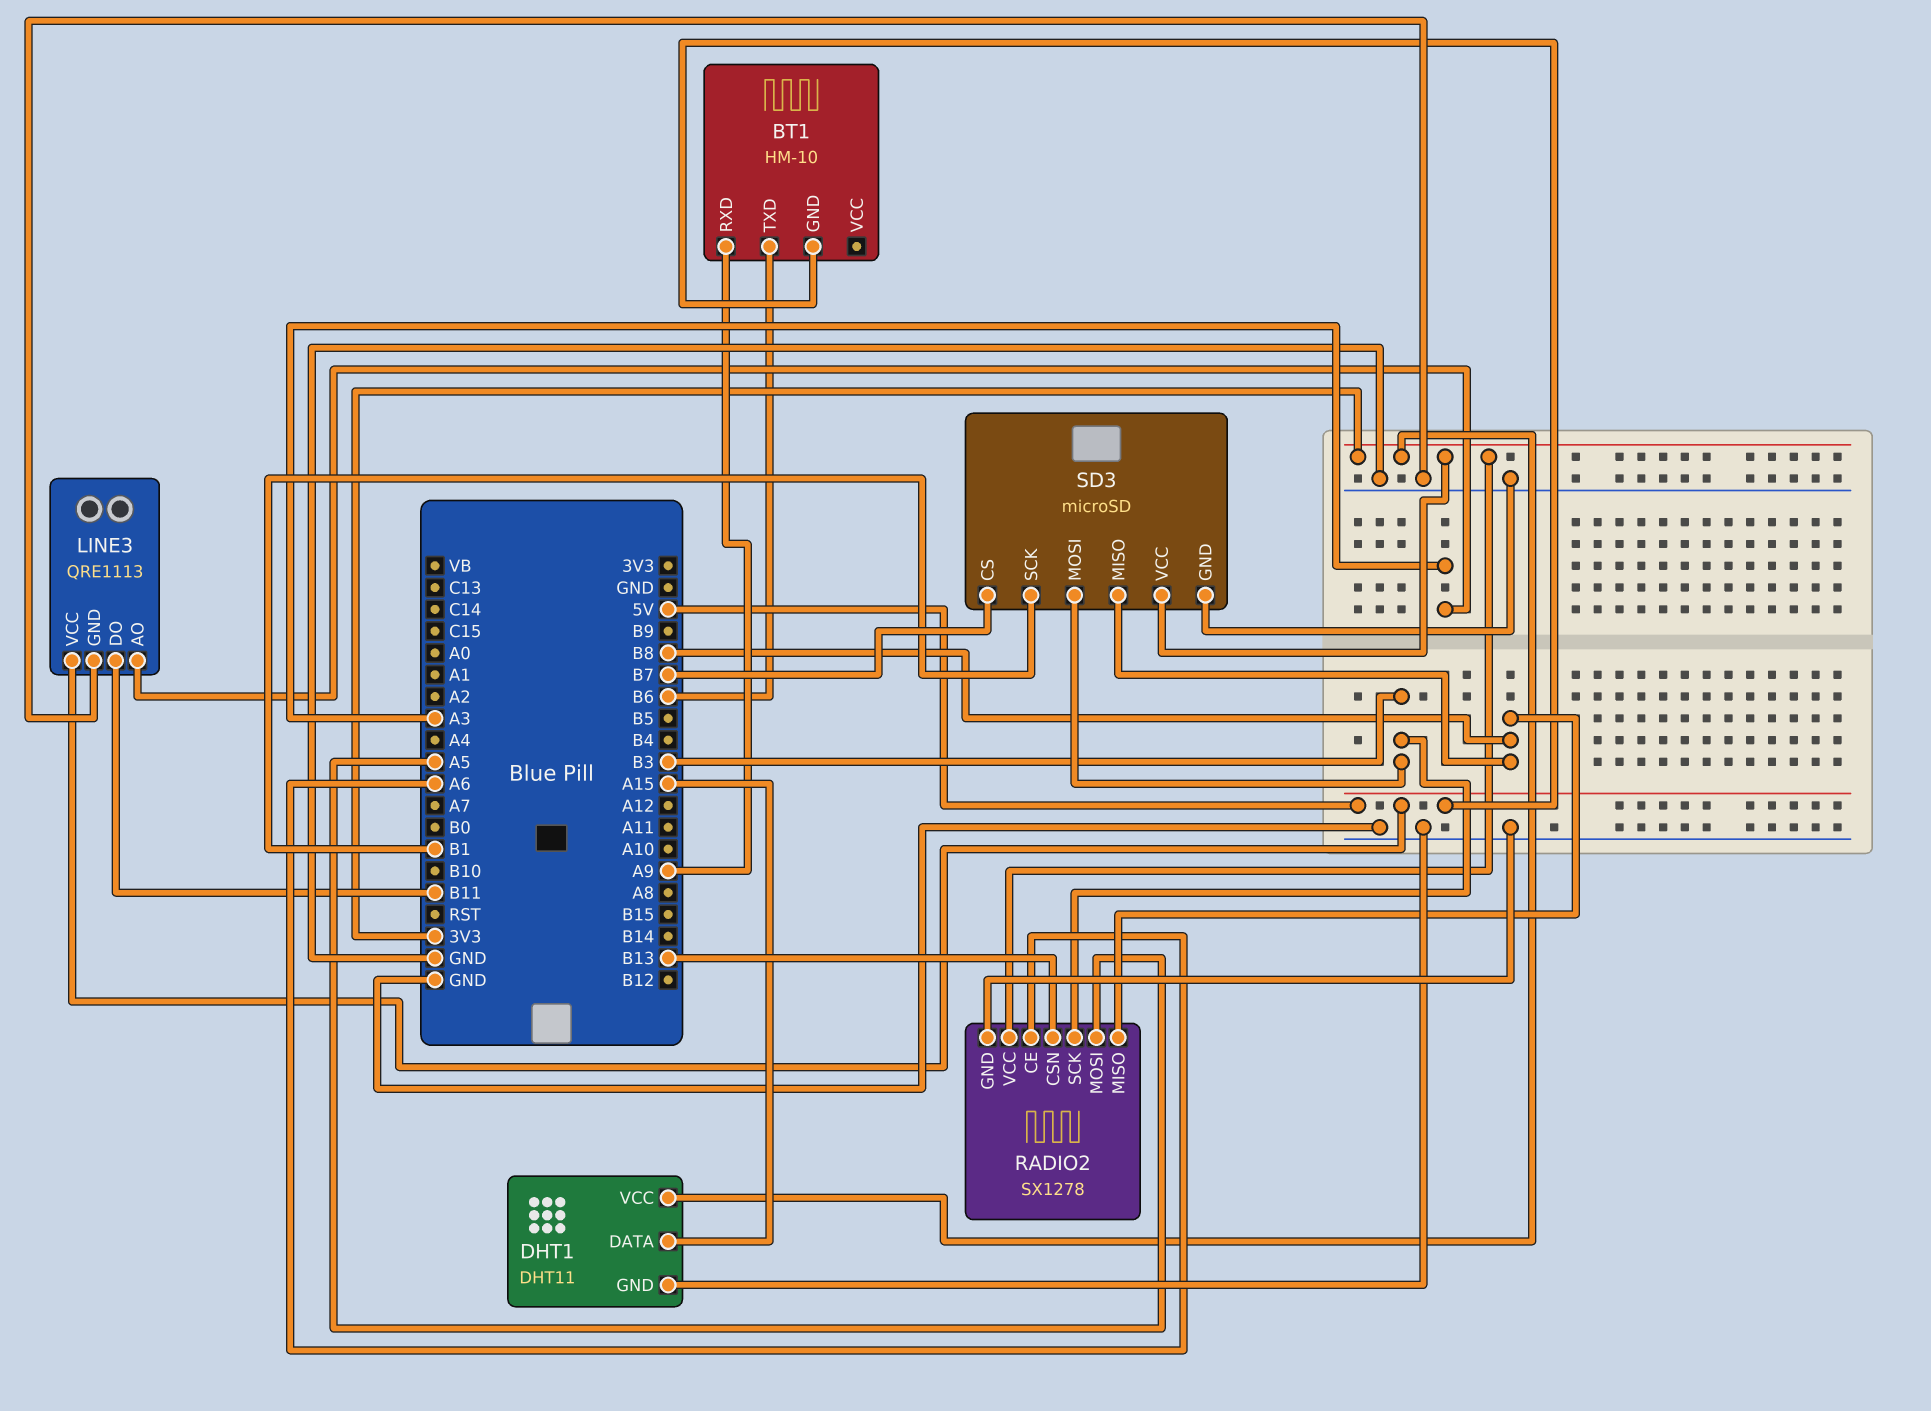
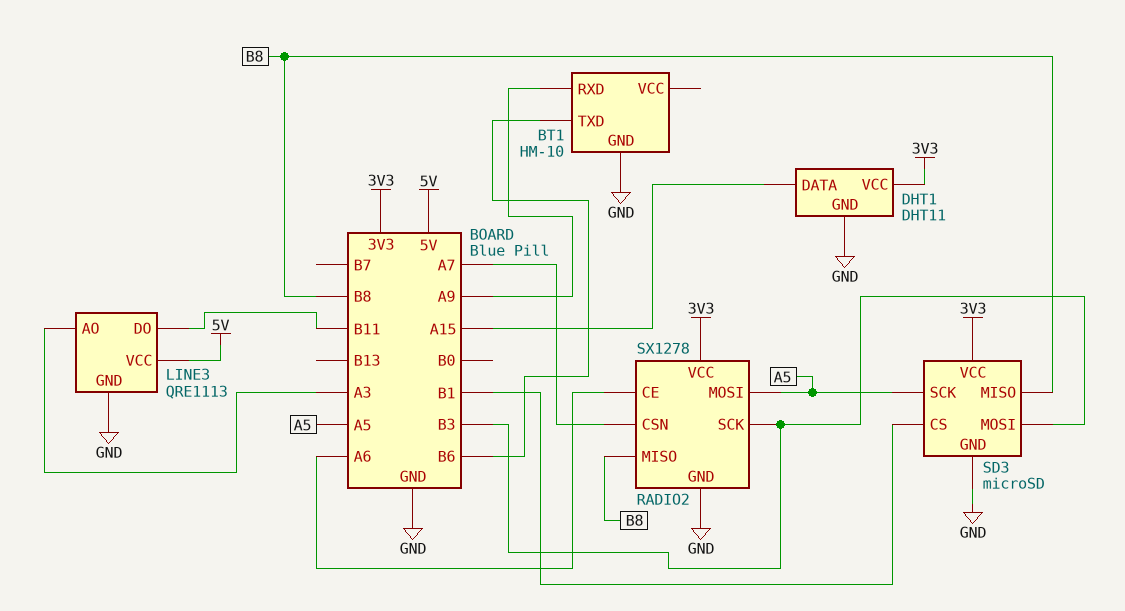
BT1 pin GND: 5V -> GND
RADIO2 pin CSN: B13 -> A7
SD3 pin CS: B7 -> B1
SD3 pin SCK: B1 -> A5

